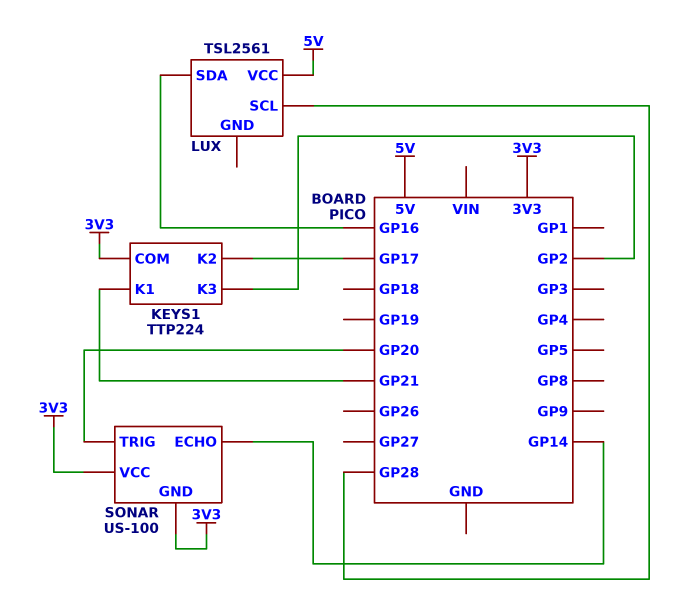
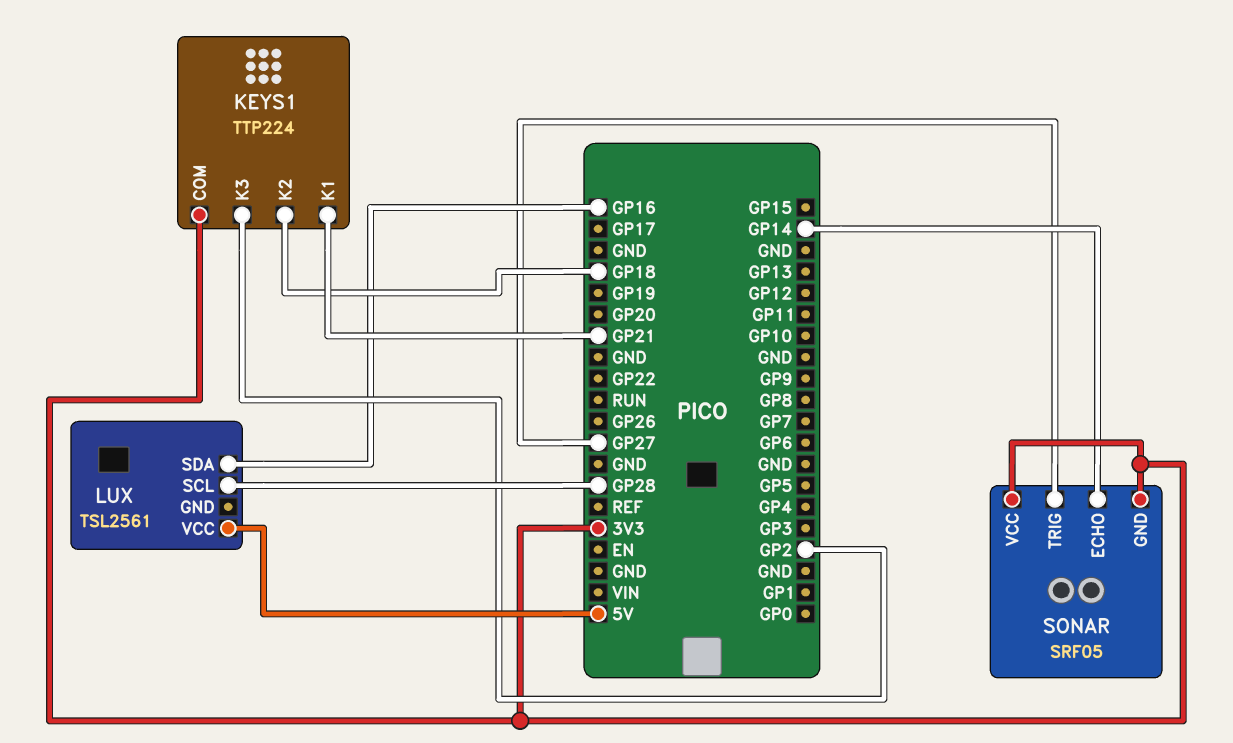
KEYS1 pin K2: GP17 -> GP18
SONAR: US-100 -> SRF05
SONAR pin TRIG: GP20 -> GP27

